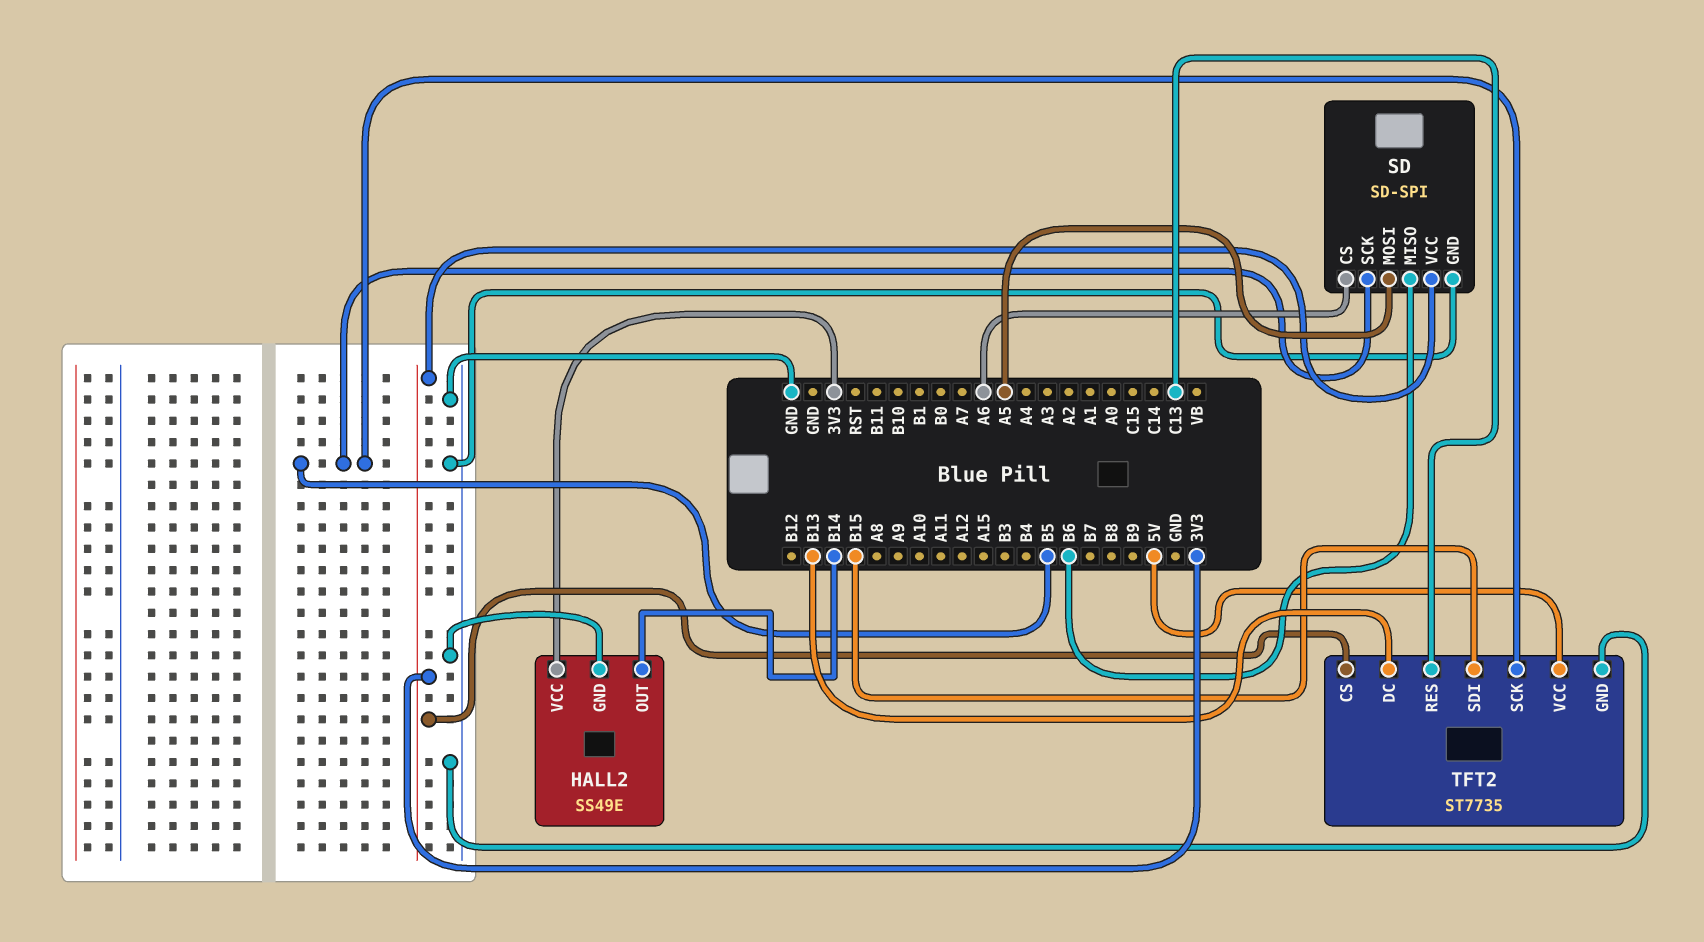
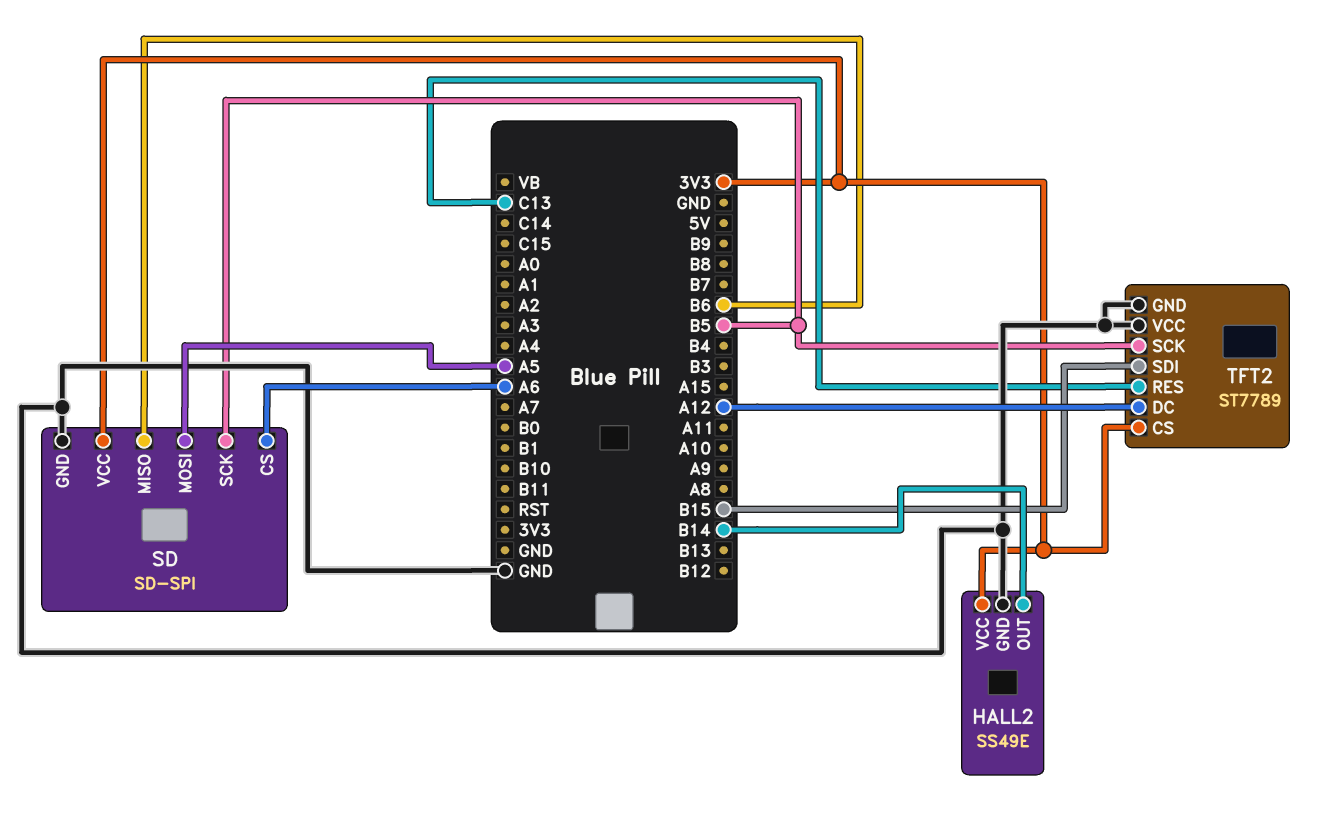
TFT2: ST7735 -> ST7789
TFT2 pin DC: B13 -> A12
TFT2 pin VCC: 5V -> GND

